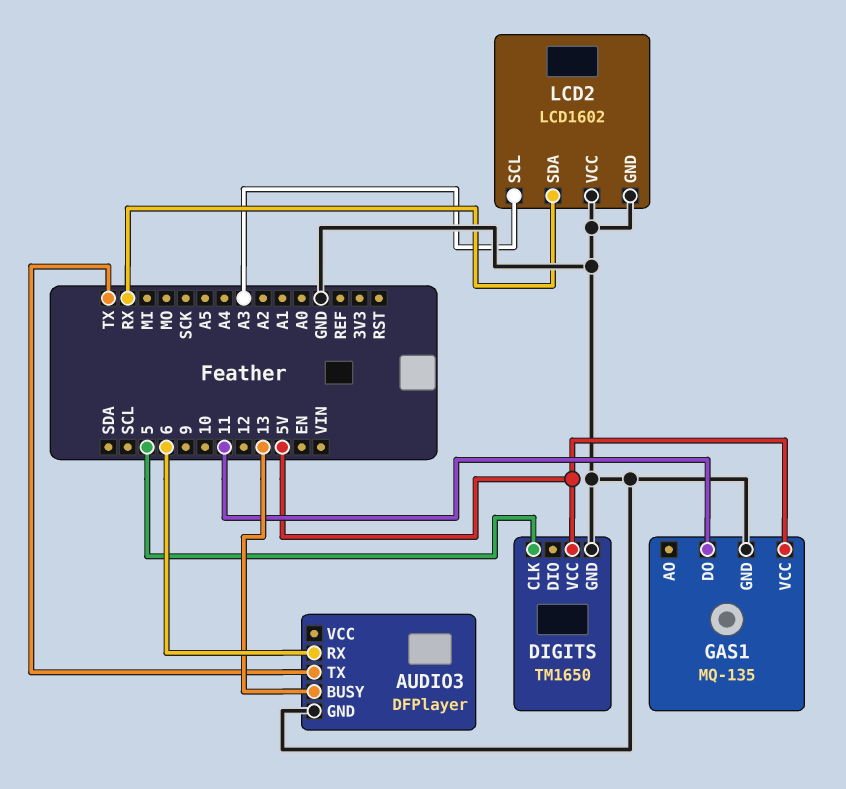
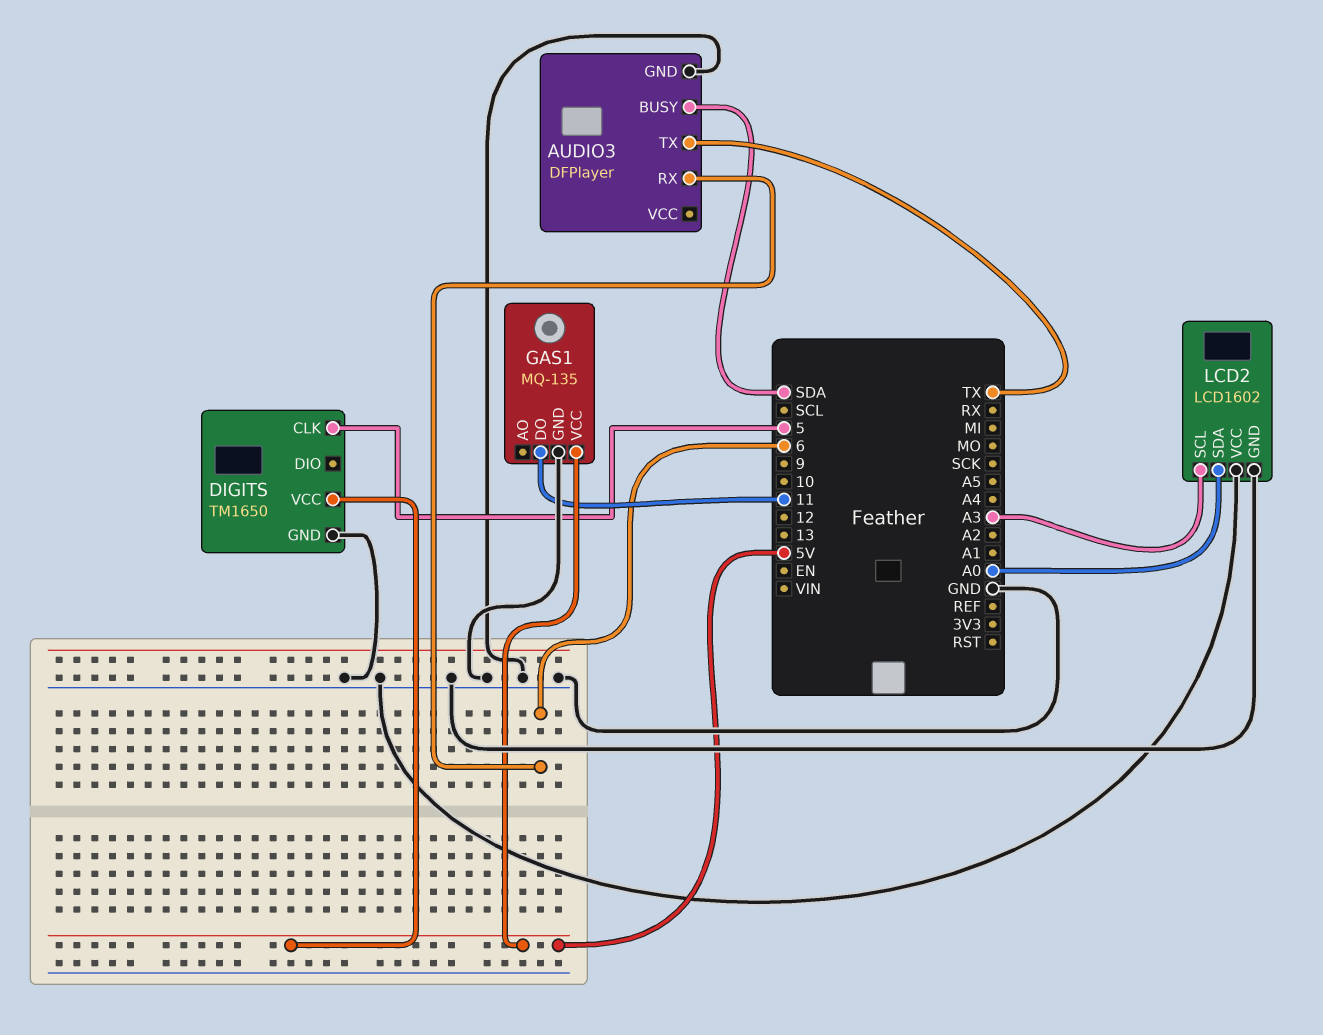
AUDIO3 pin BUSY: 13 -> SDA
LCD2 pin SDA: RX -> A0

